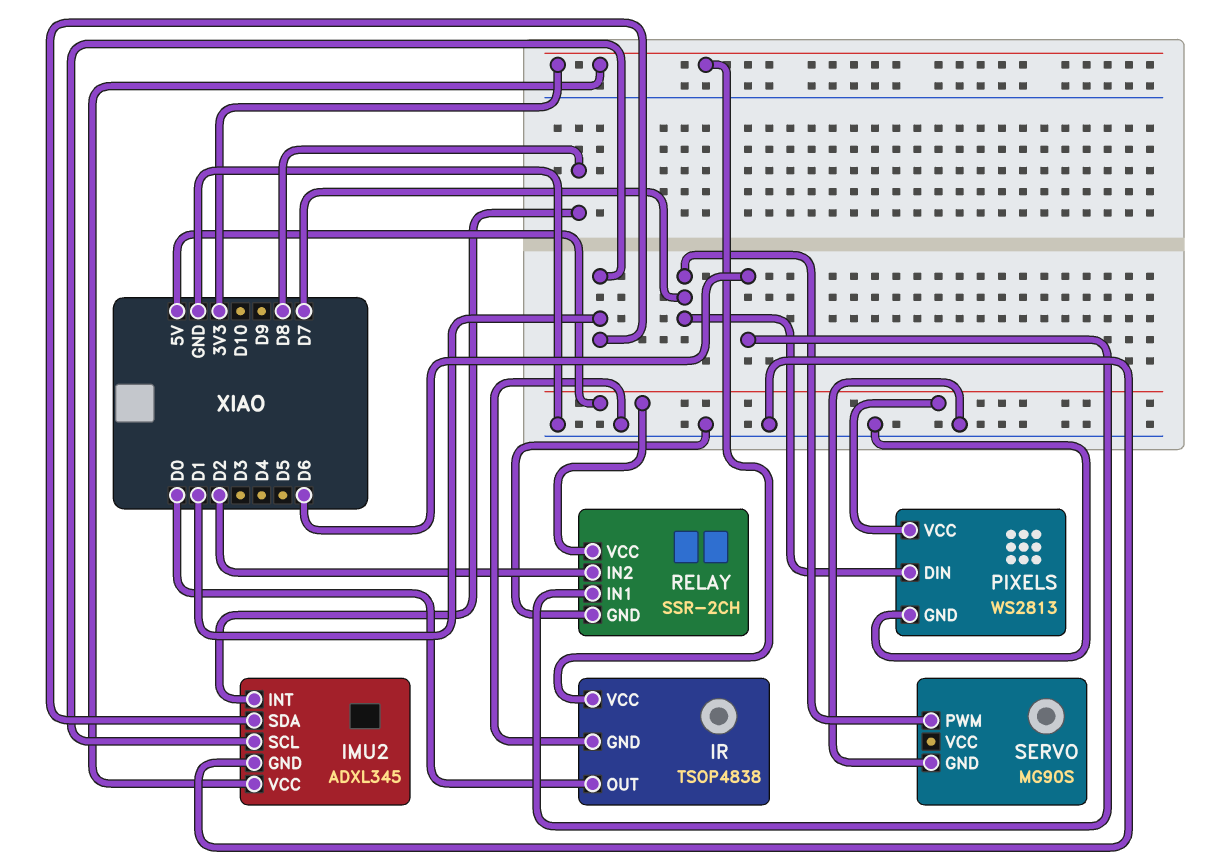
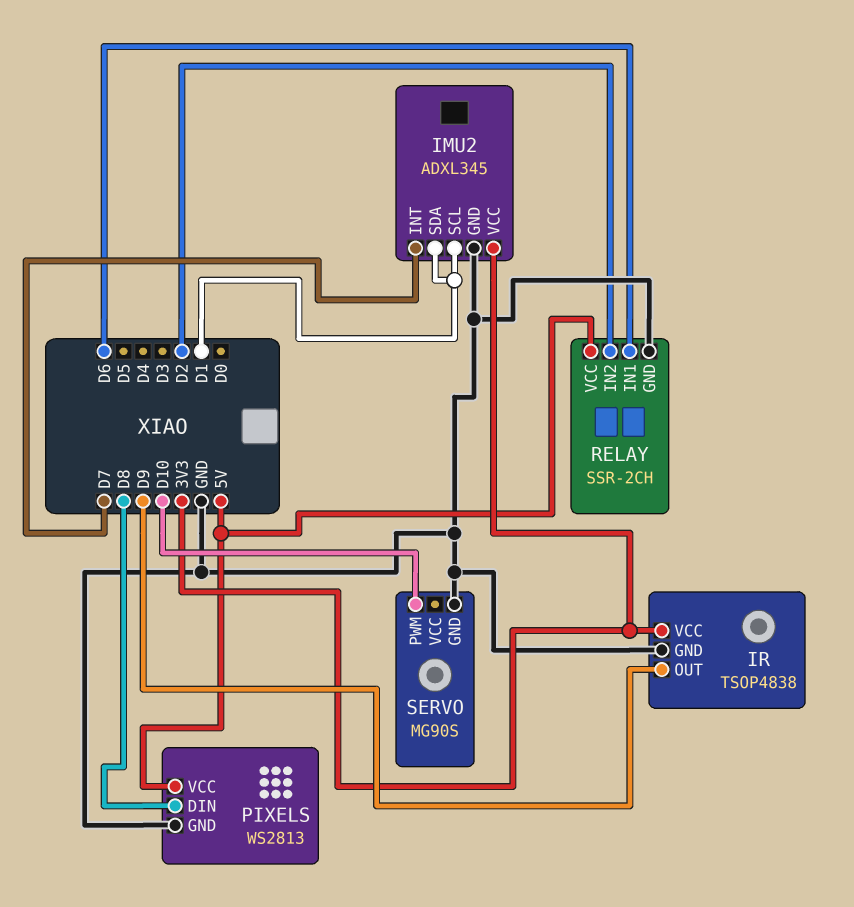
IMU2 pin INT: D8 -> D7
IR pin OUT: D0 -> D9
PIXELS pin DIN: D7 -> D8
SERVO pin PWM: D7 -> D10

